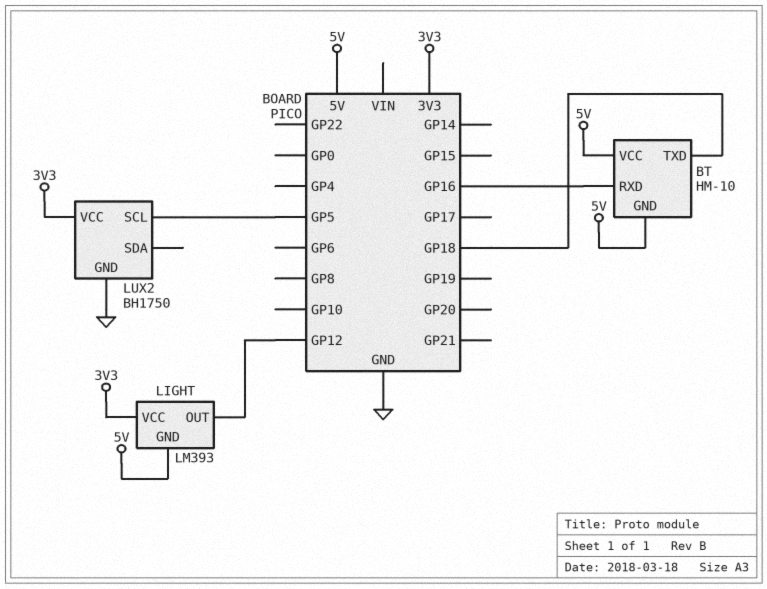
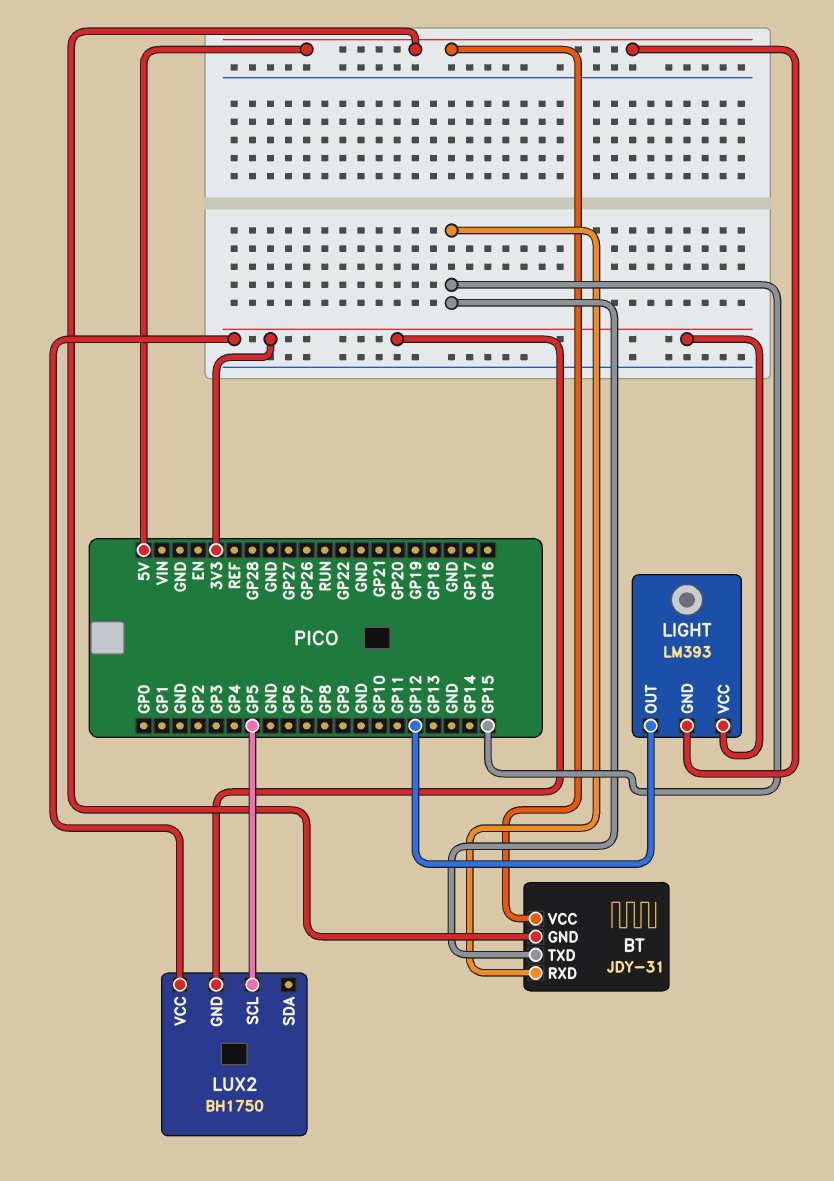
BT: HM-10 -> JDY-31
BT pin RXD: GP16 -> GP15
BT pin TXD: GP18 -> GP15
LUX2 pin GND: GND -> 3V3

